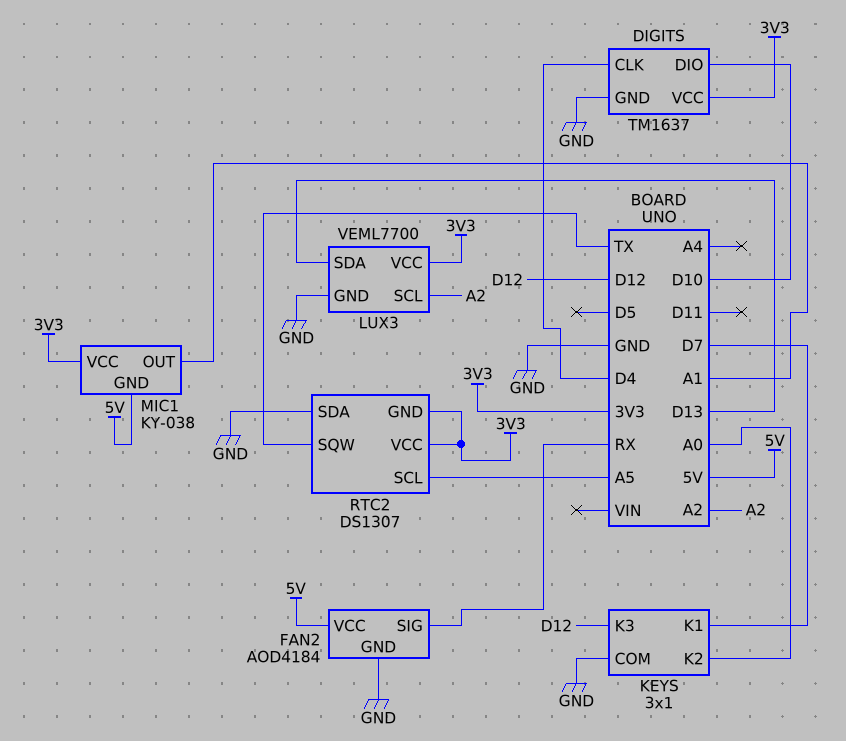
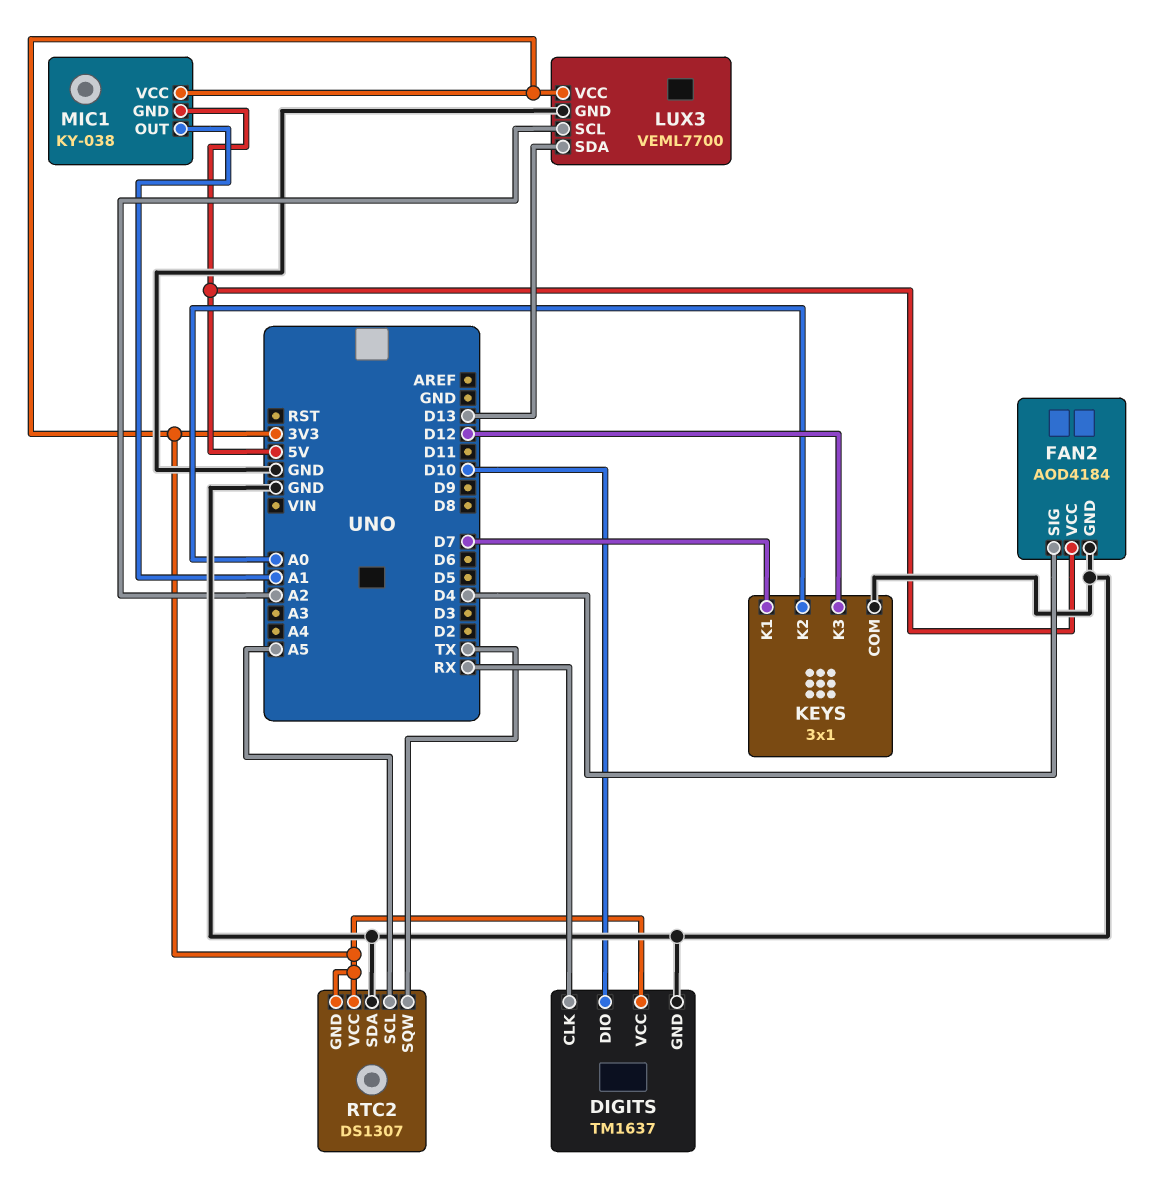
DIGITS pin CLK: D4 -> RX
FAN2 pin SIG: RX -> D4

